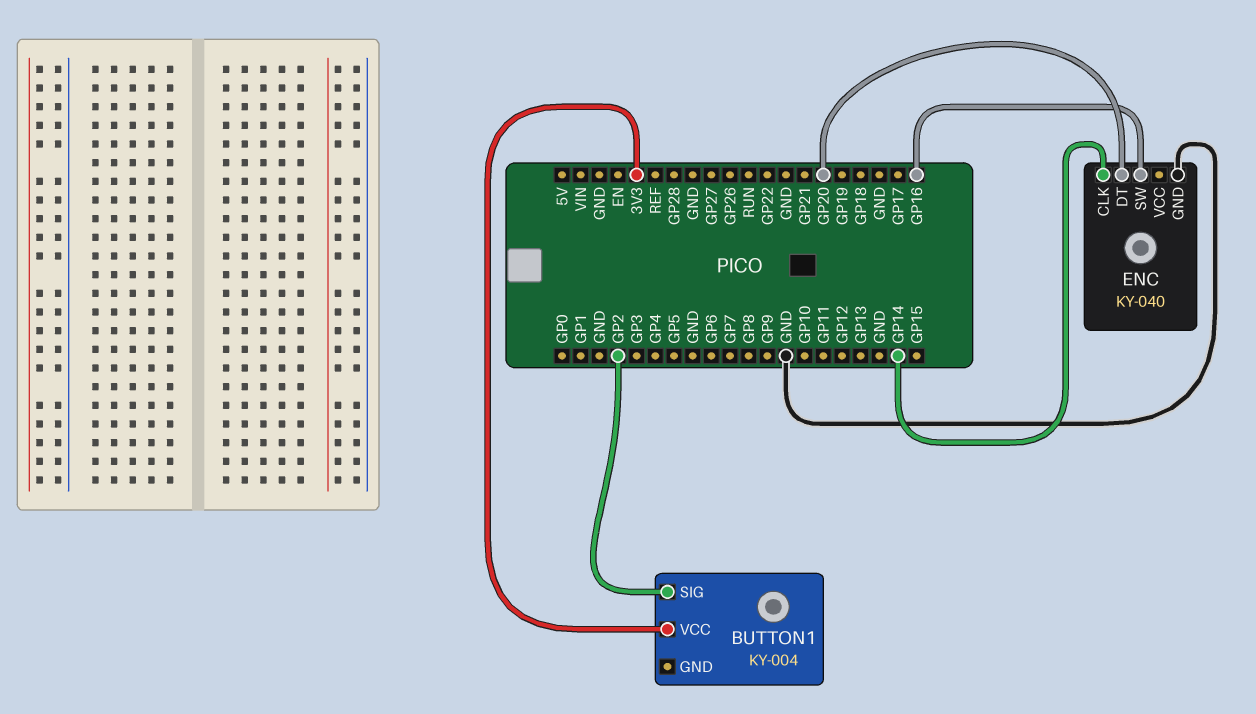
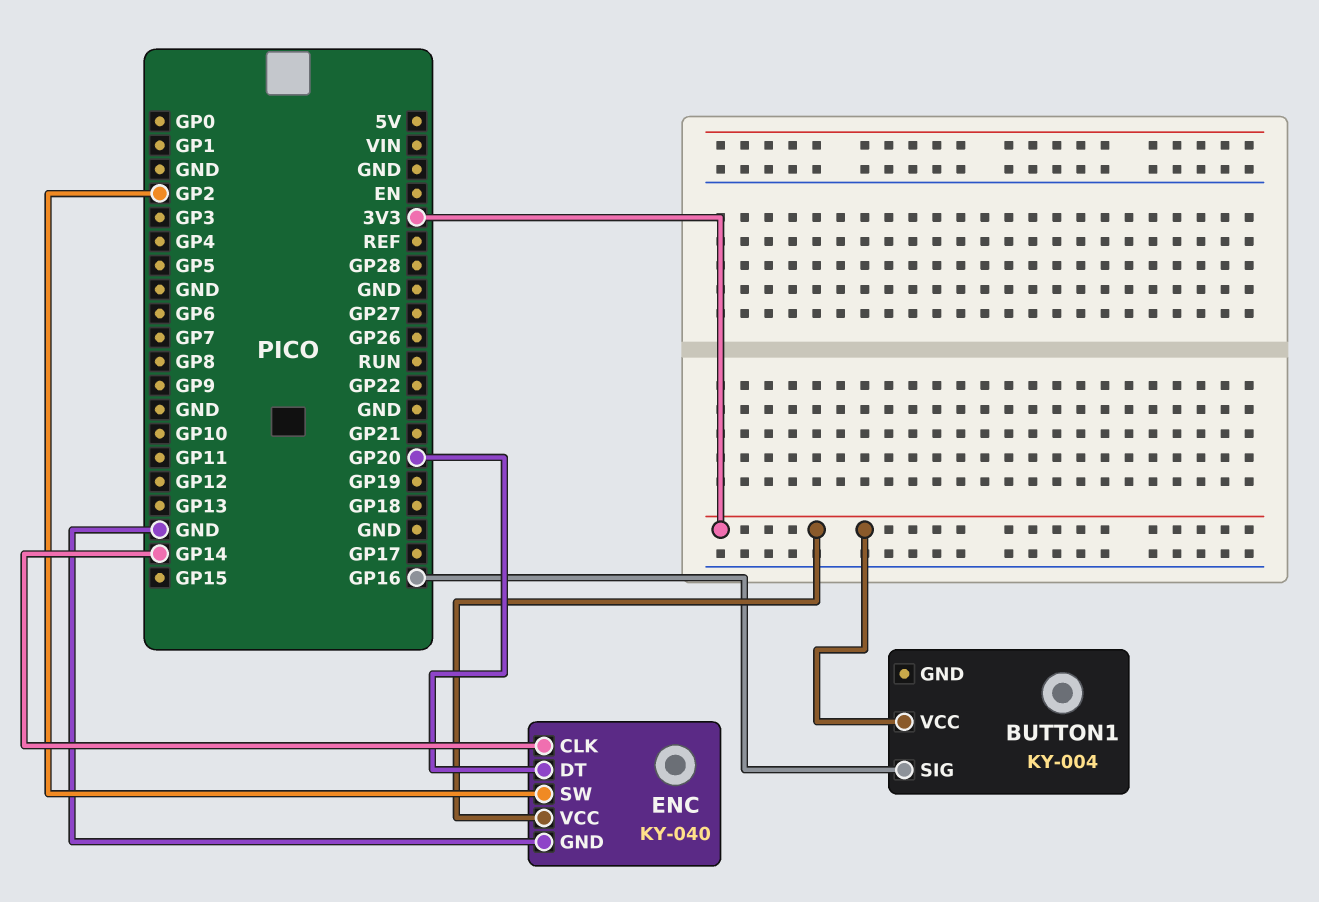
BUTTON1 pin SIG: GP2 -> GP16
ENC pin SW: GP16 -> GP2
ENC pin VCC: none -> 3V3

